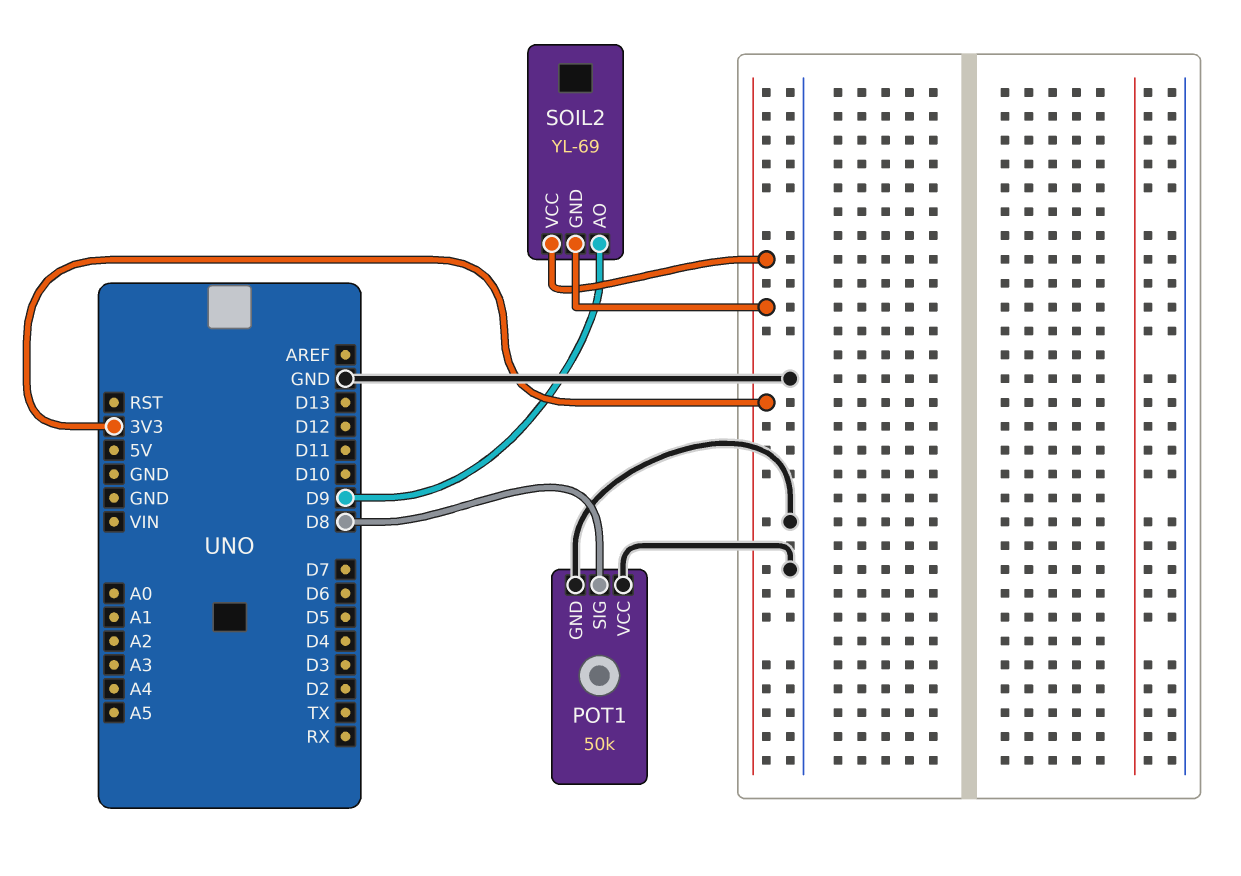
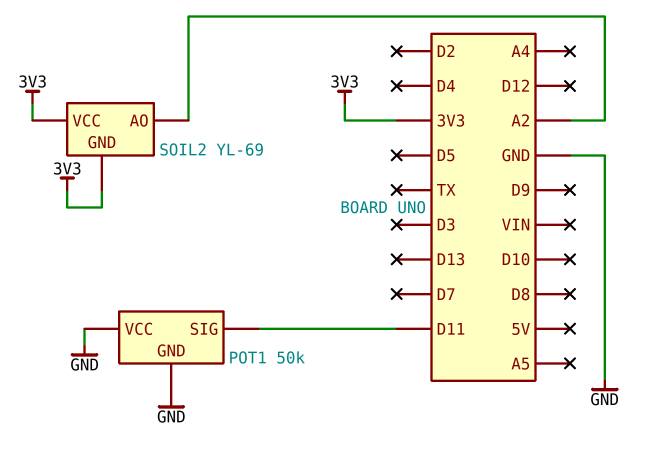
POT1 pin SIG: D8 -> D11
SOIL2 pin AO: D9 -> A2

